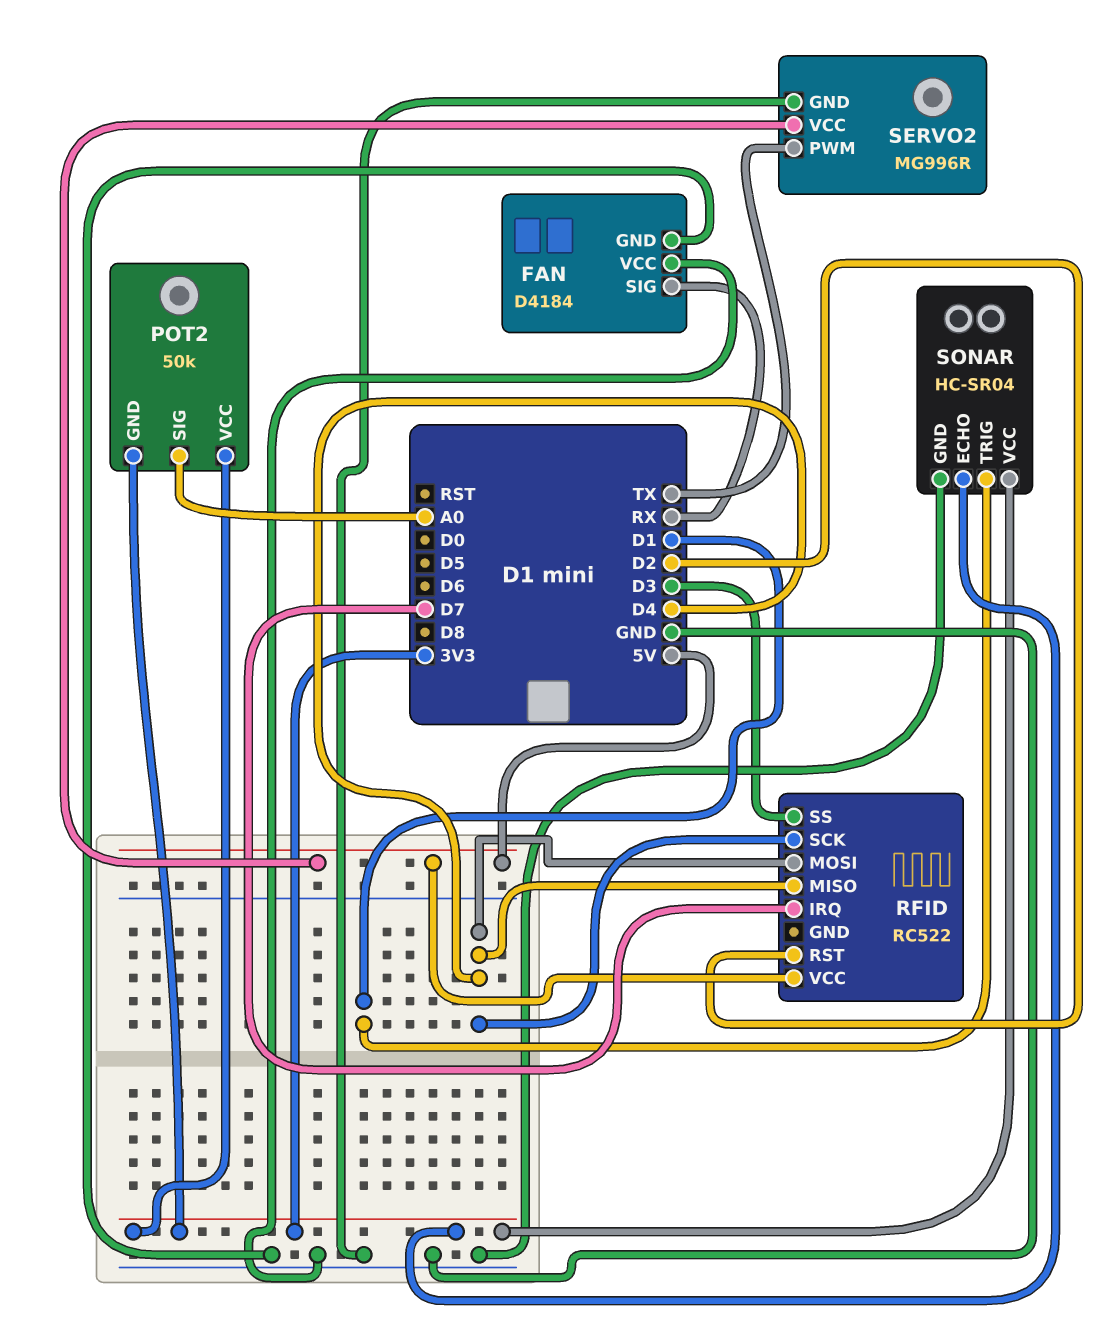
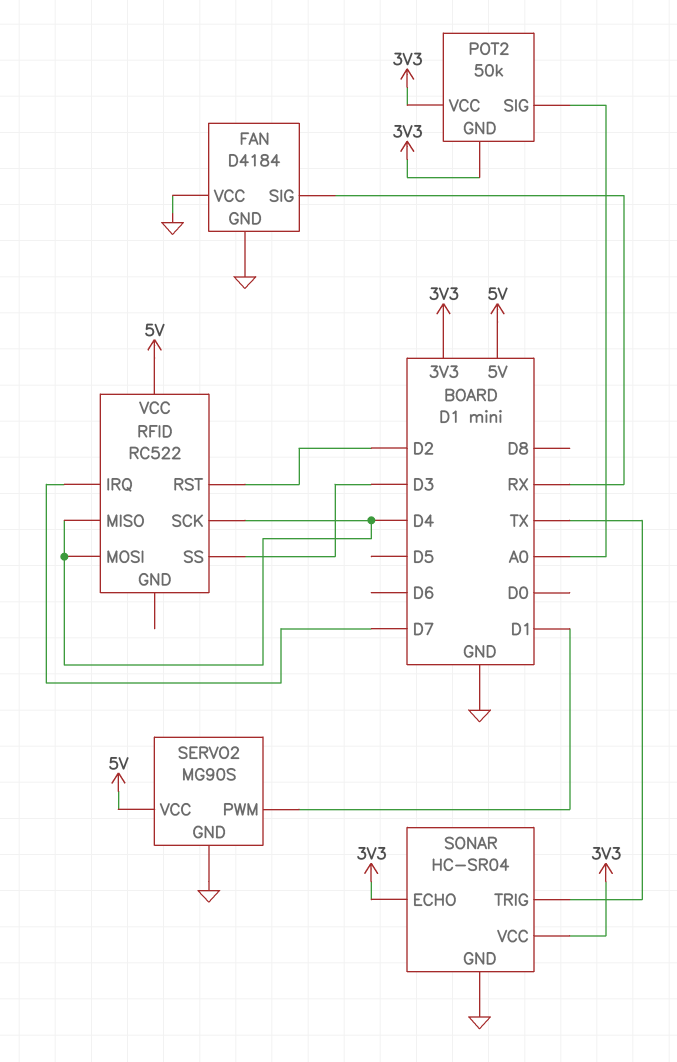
SERVO2: MG996R -> MG90S
SERVO2 pin PWM: TX -> D1
SONAR pin TRIG: D1 -> TX

